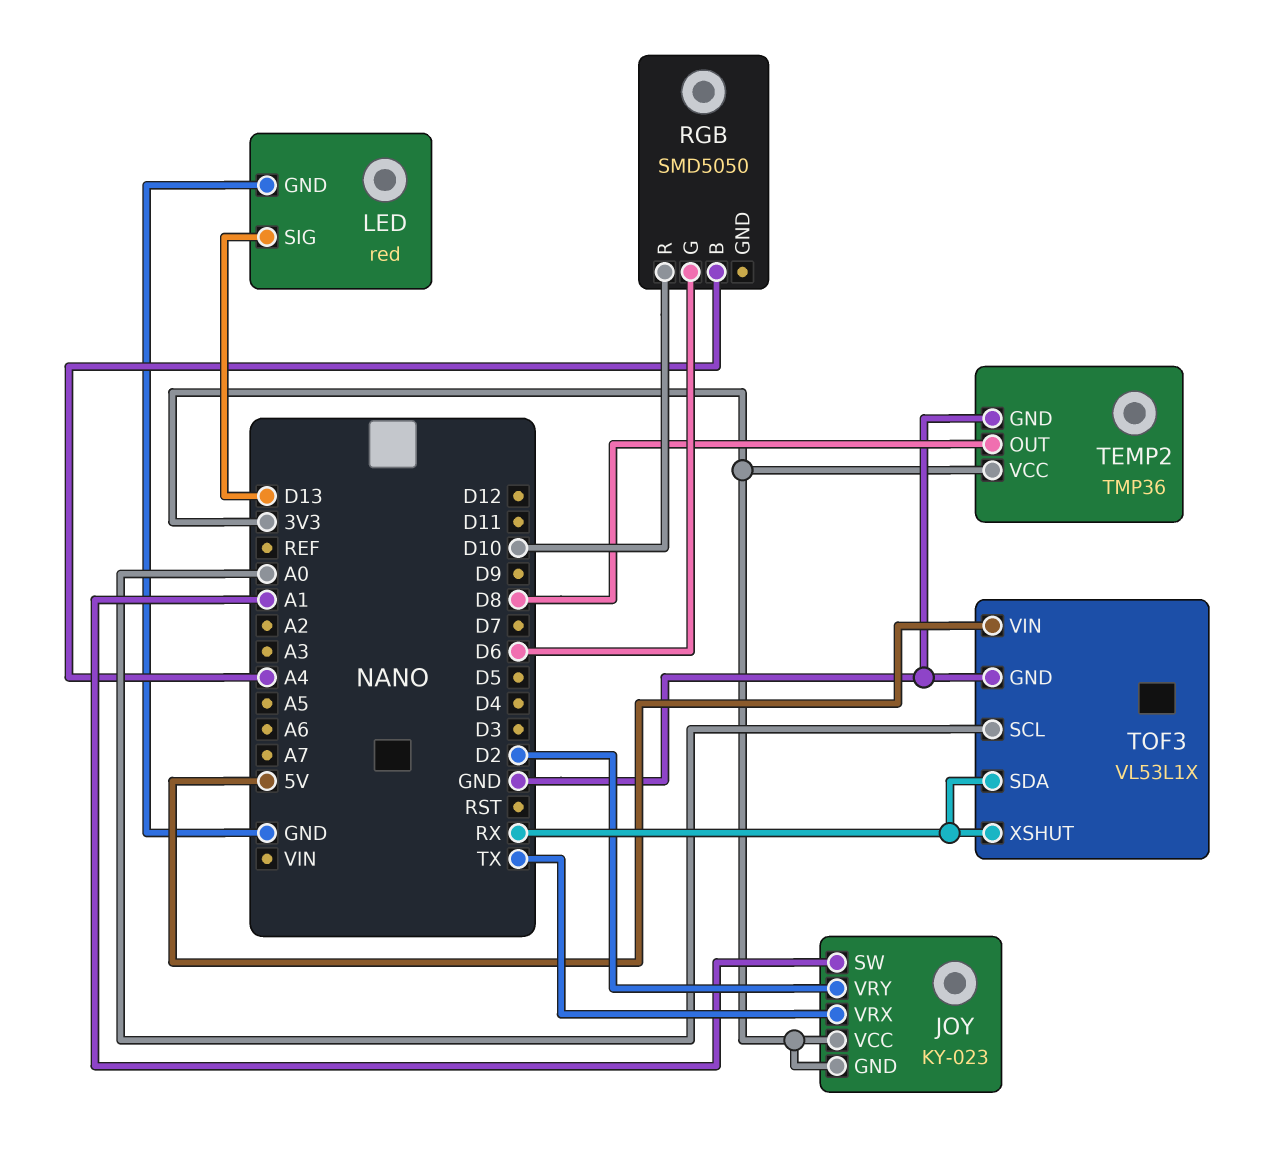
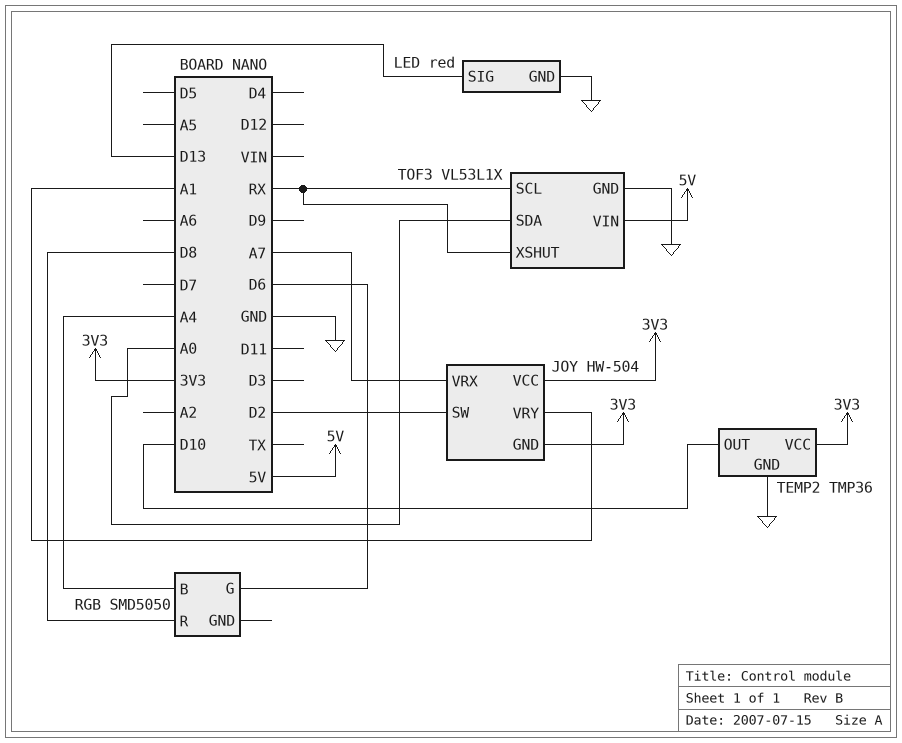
JOY: KY-023 -> HW-504
JOY pin SW: A1 -> D2
JOY pin VRX: TX -> A7
JOY pin VRY: D2 -> A1
RGB pin R: D10 -> D8
TEMP2 pin OUT: D8 -> D10
TOF3 pin SCL: A0 -> RX
TOF3 pin SDA: RX -> A0

